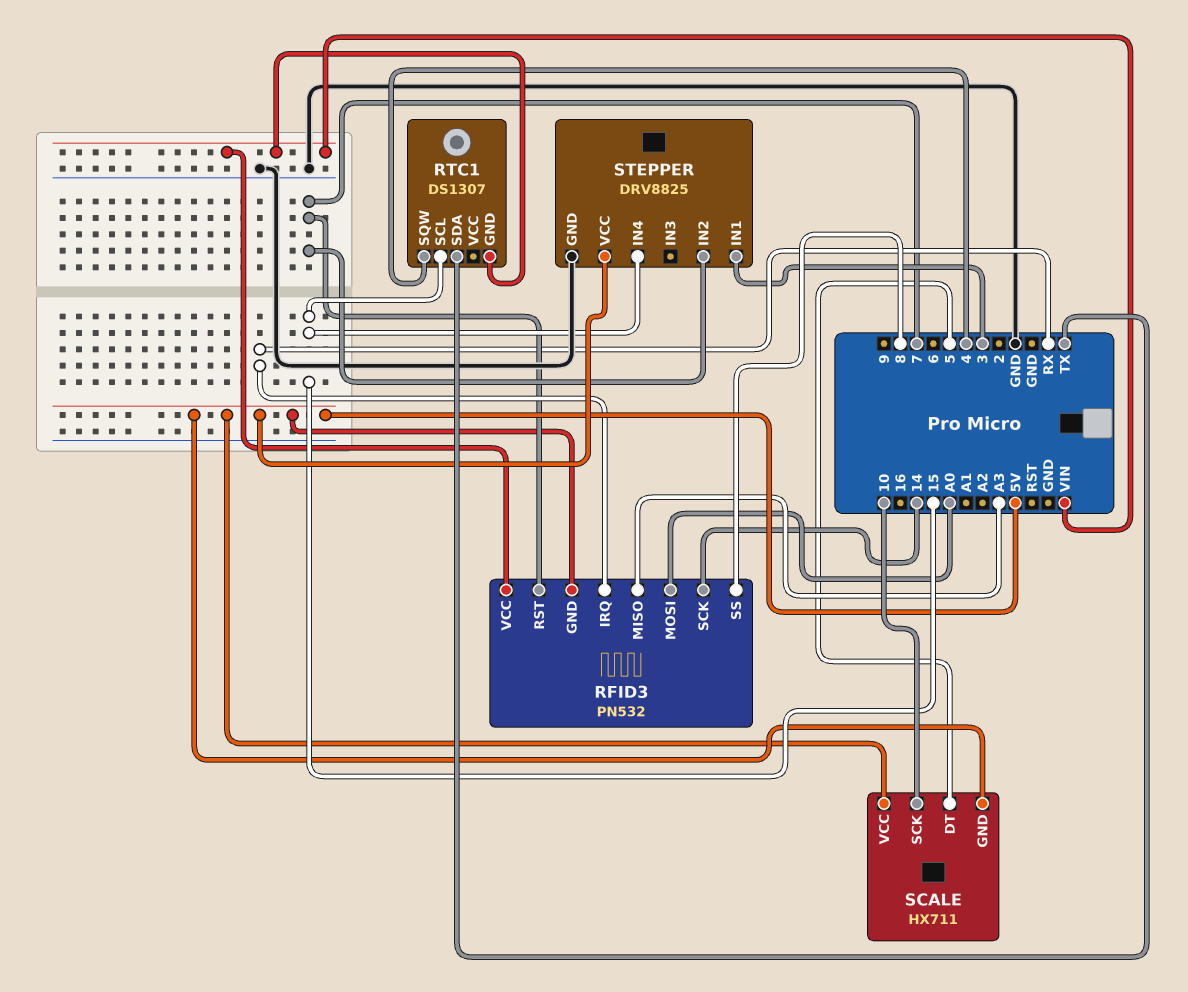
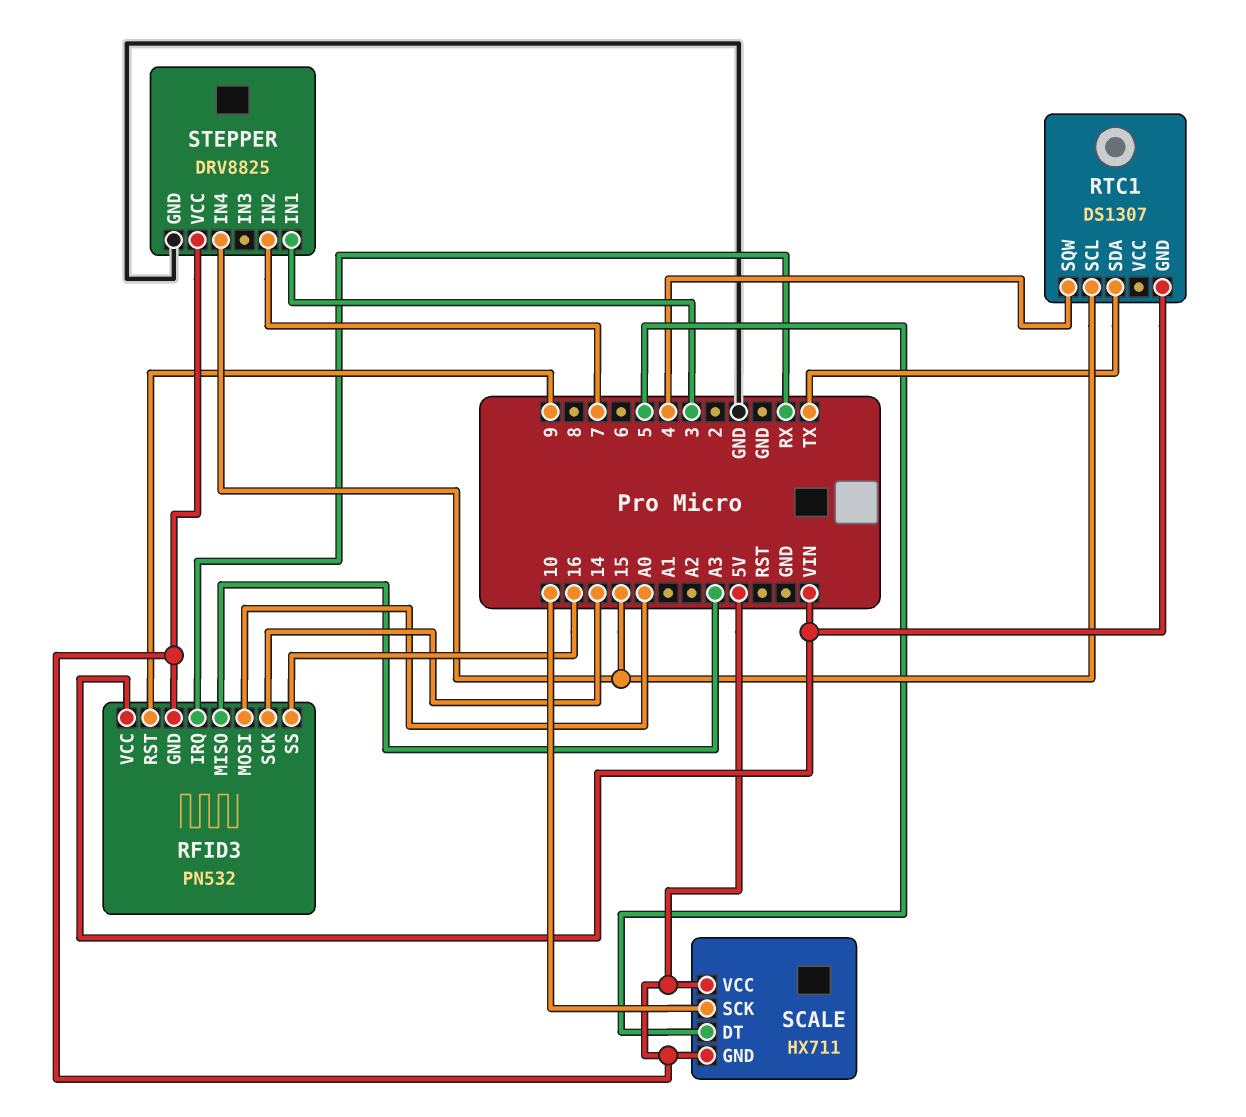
RFID3 pin RST: 7 -> 9
RFID3 pin SS: 8 -> 16

